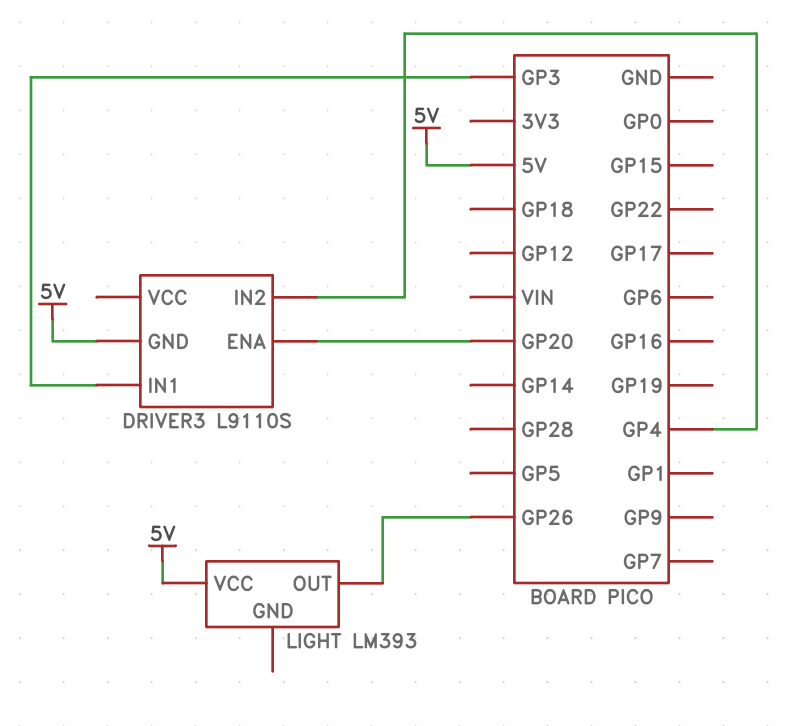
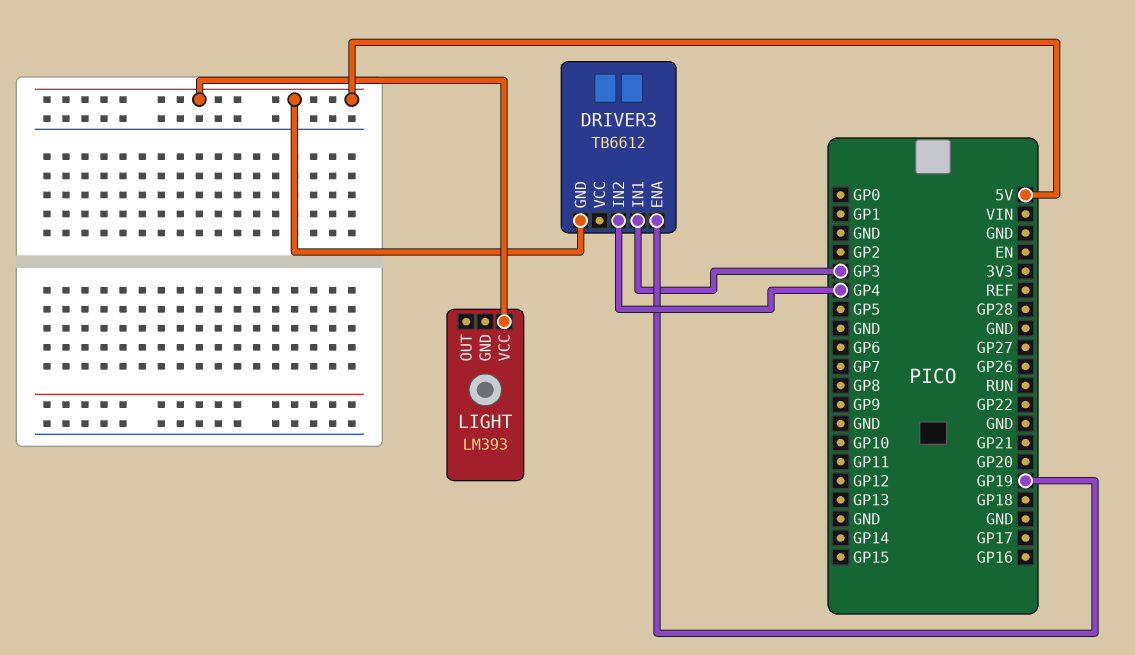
DRIVER3: L9110S -> TB6612
DRIVER3 pin ENA: GP20 -> GP19
LIGHT pin OUT: GP26 -> none

